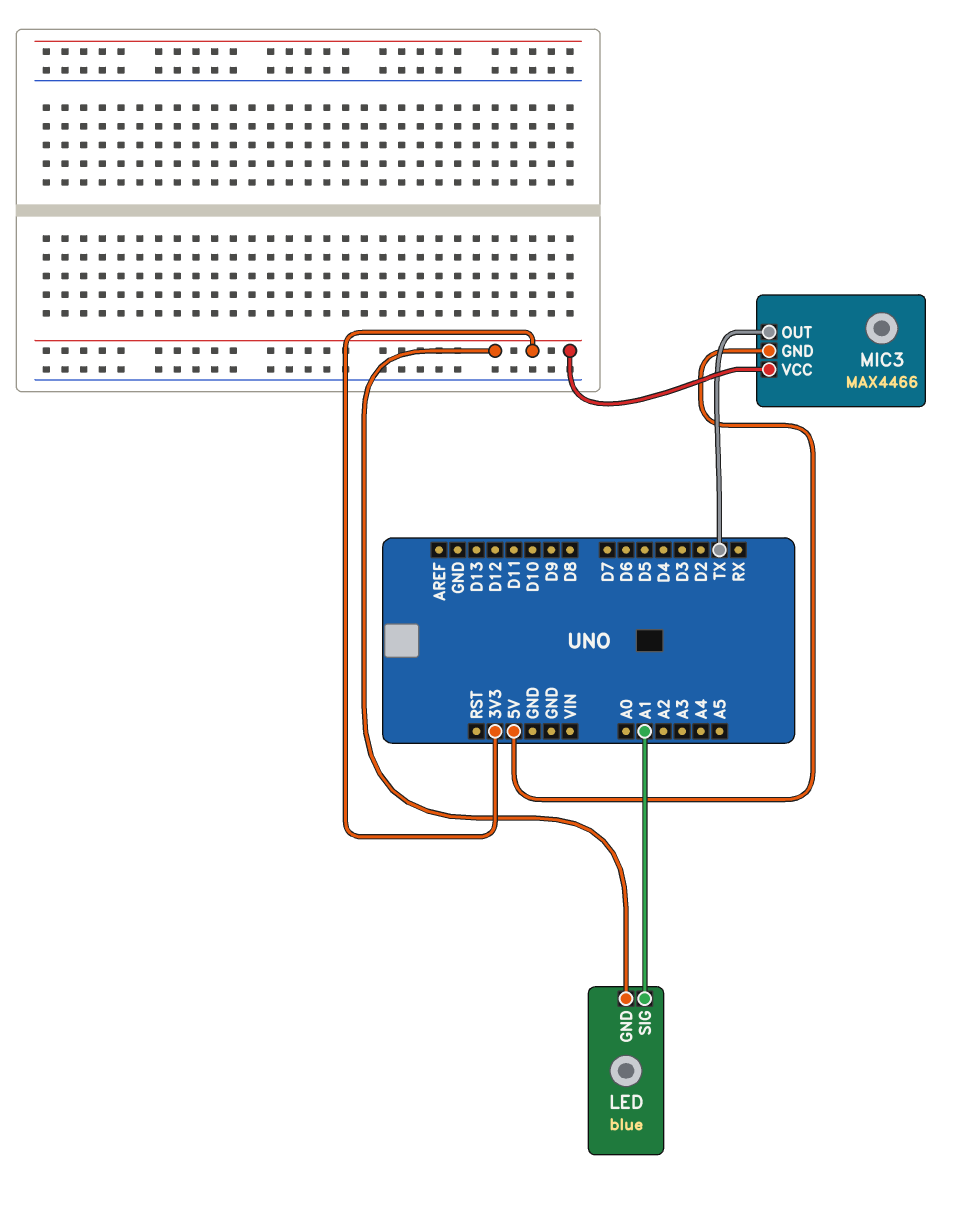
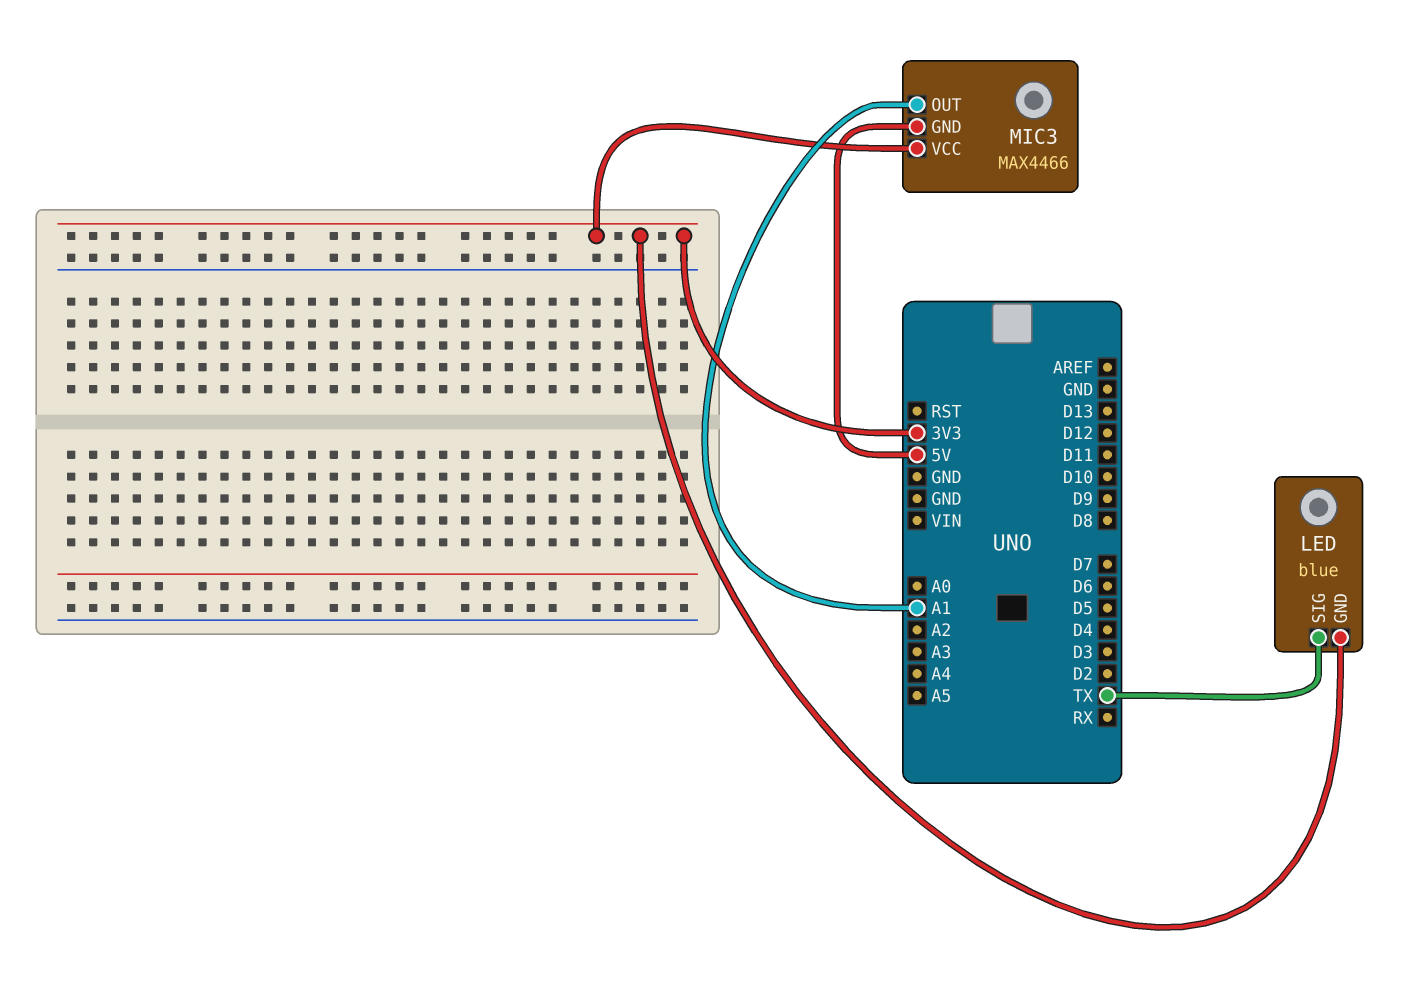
LED pin SIG: A1 -> TX
MIC3 pin OUT: TX -> A1

